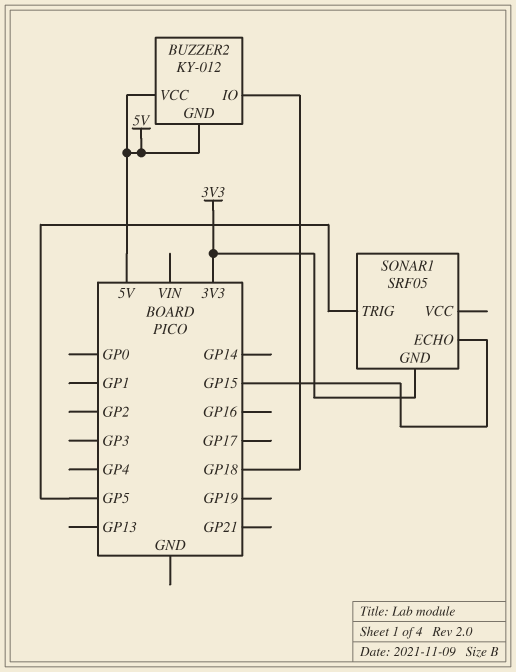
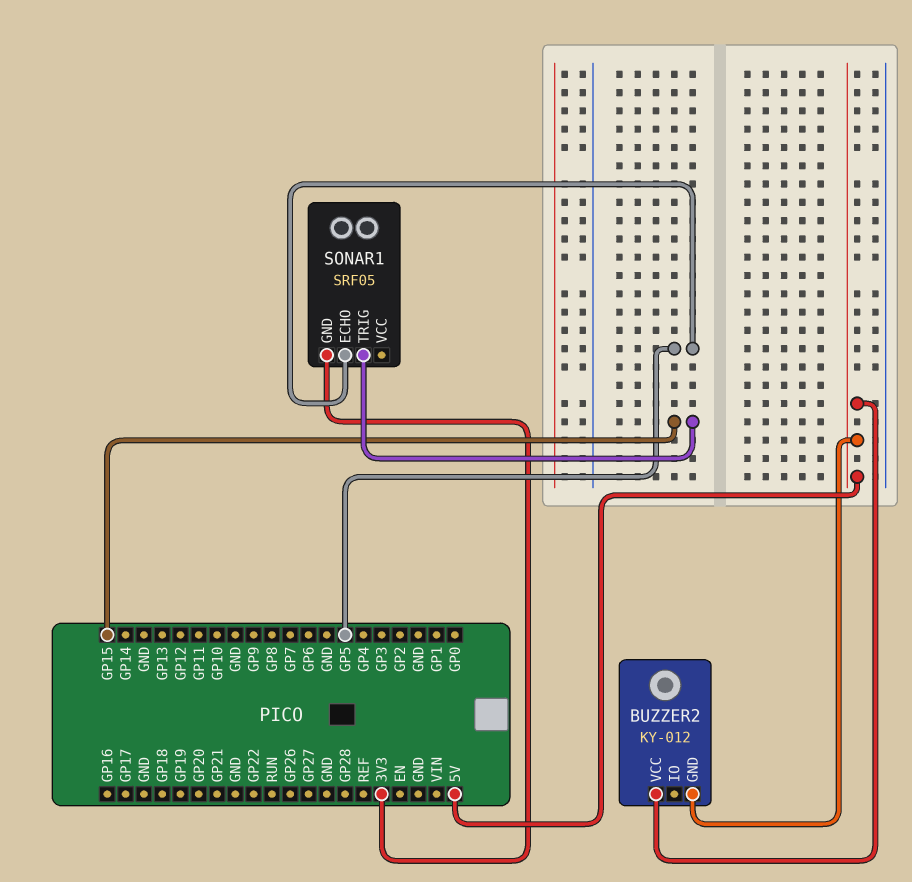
BUZZER2 pin IO: GP18 -> none
SONAR1 pin ECHO: GP15 -> GP5
SONAR1 pin TRIG: GP5 -> GP15

